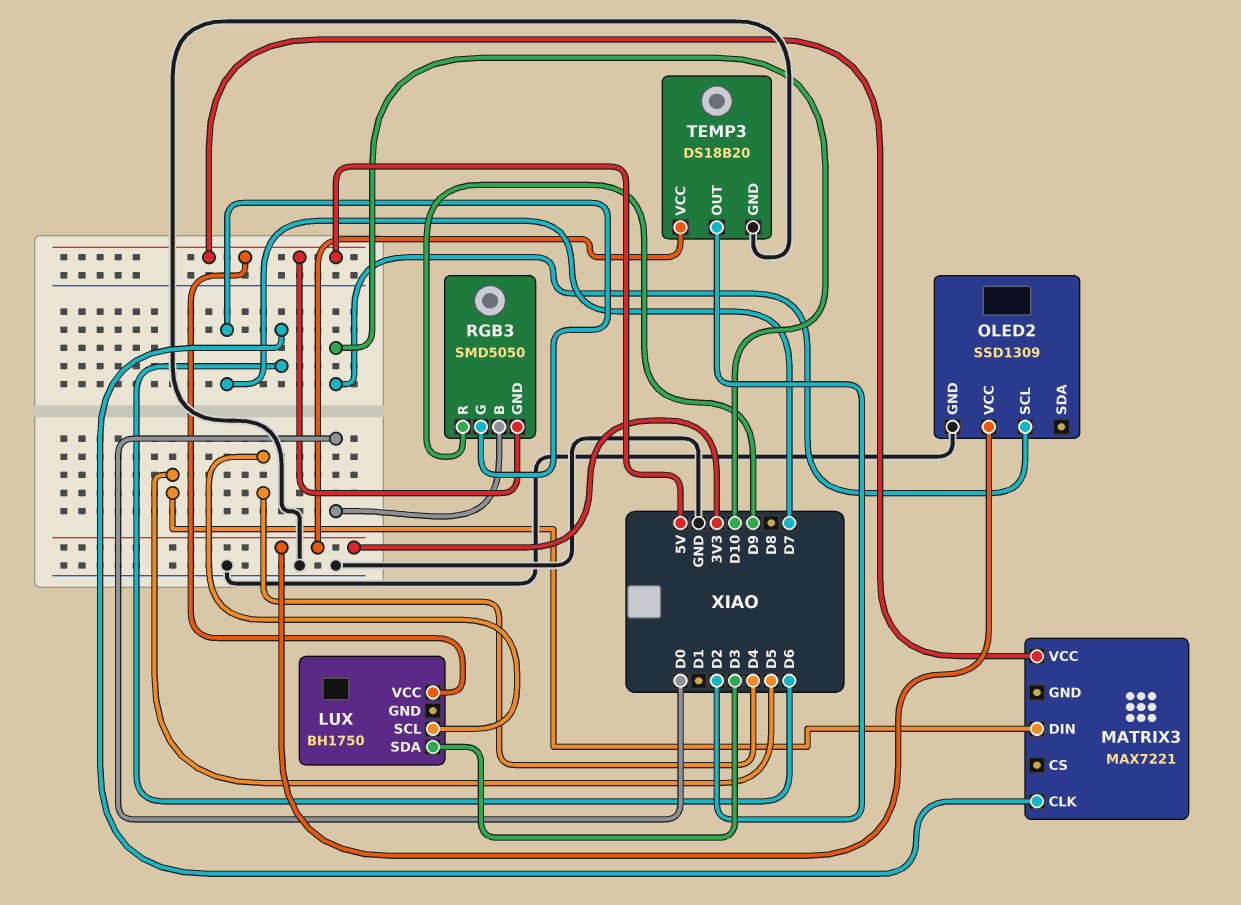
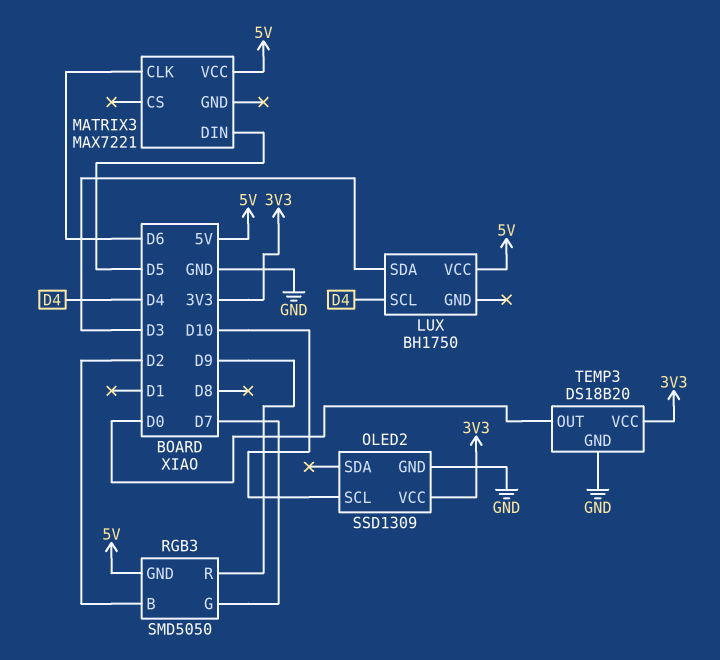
RGB3 pin B: D0 -> D2
TEMP3 pin OUT: D2 -> D0

